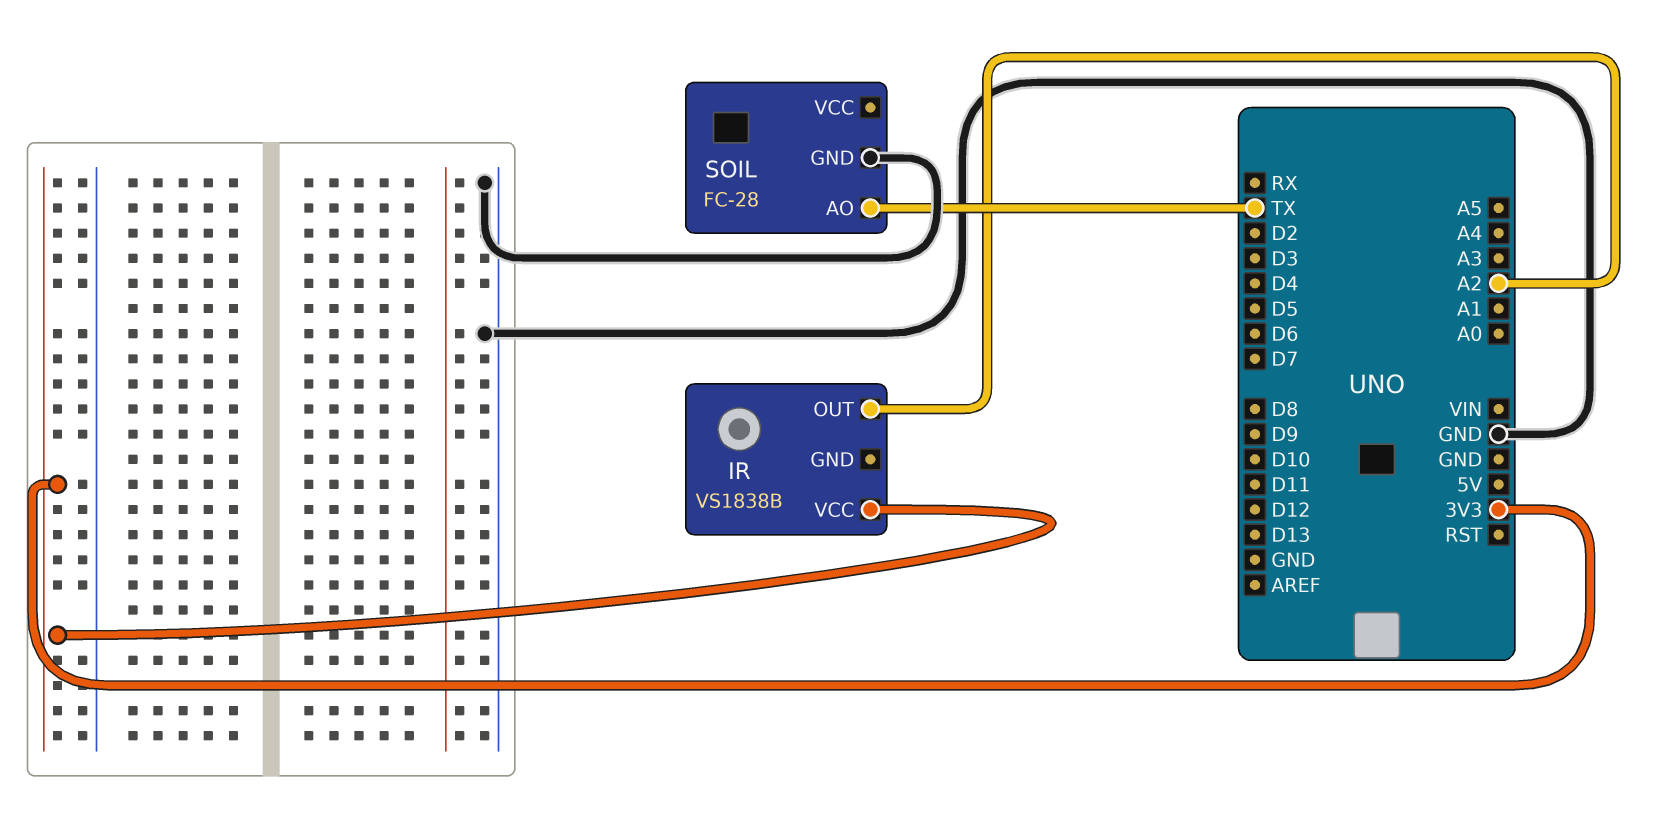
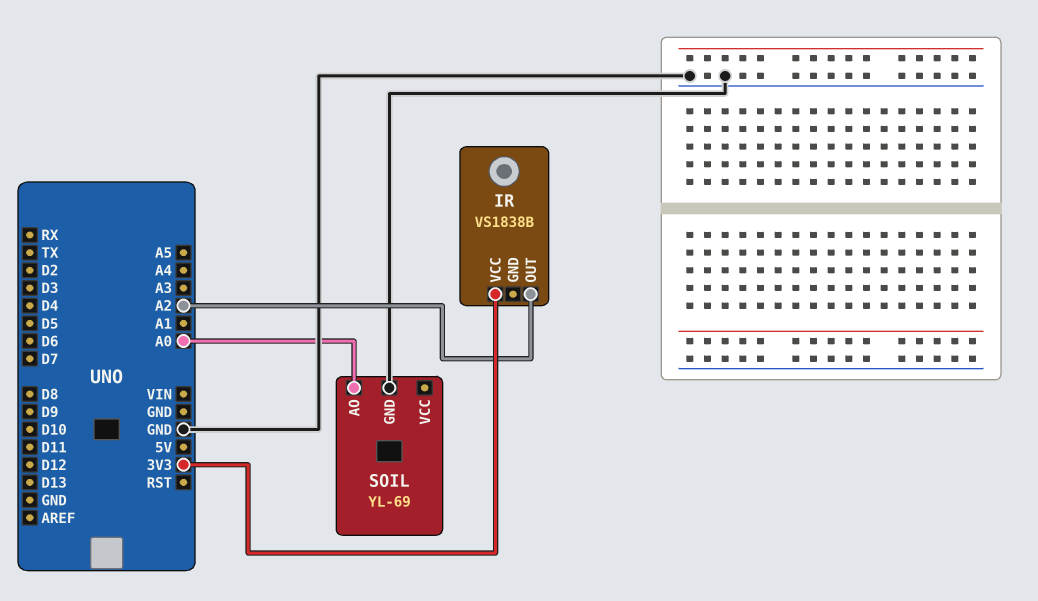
SOIL: FC-28 -> YL-69
SOIL pin AO: TX -> A0

